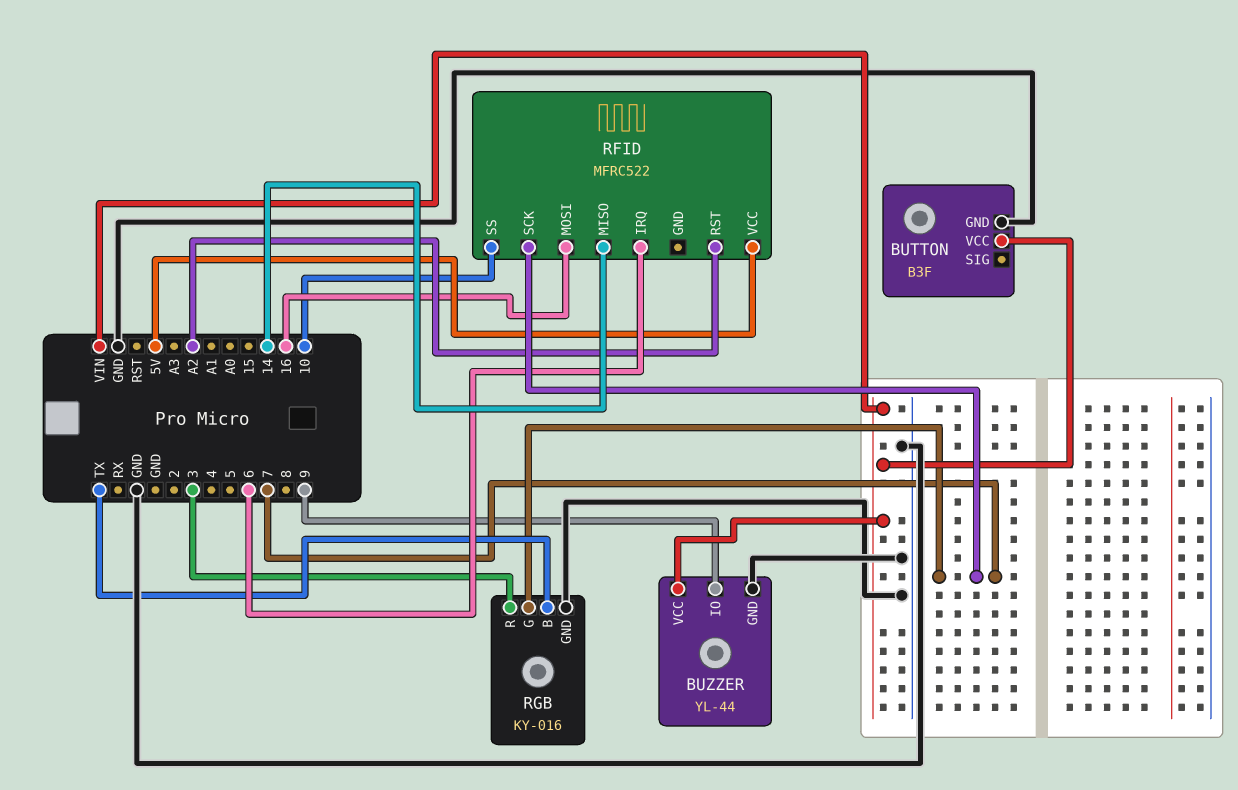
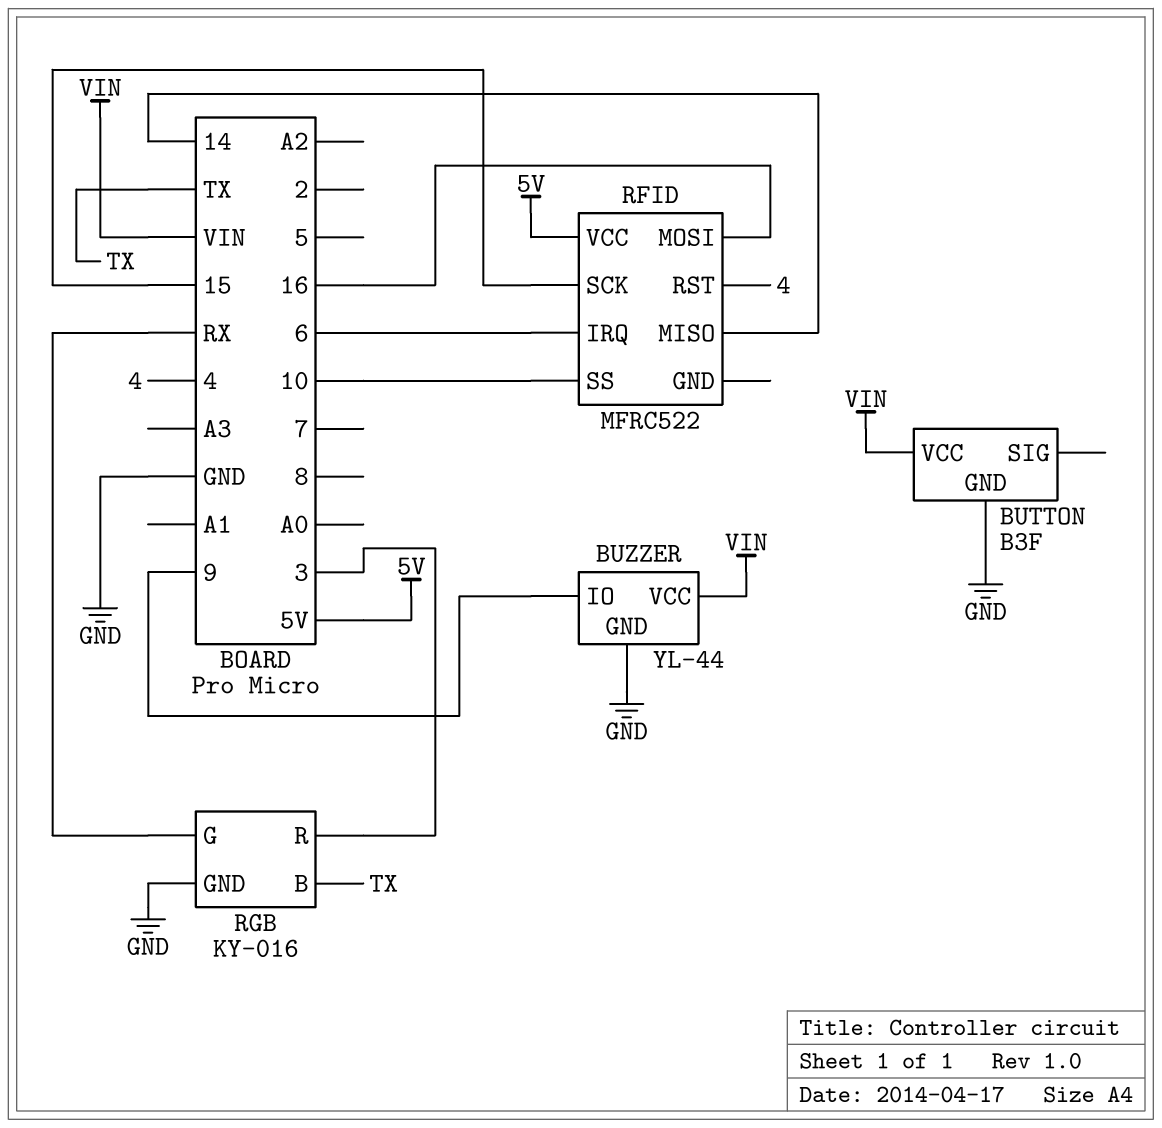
RFID pin RST: A2 -> 4
RFID pin SCK: 7 -> 15
RGB pin G: 7 -> RX

